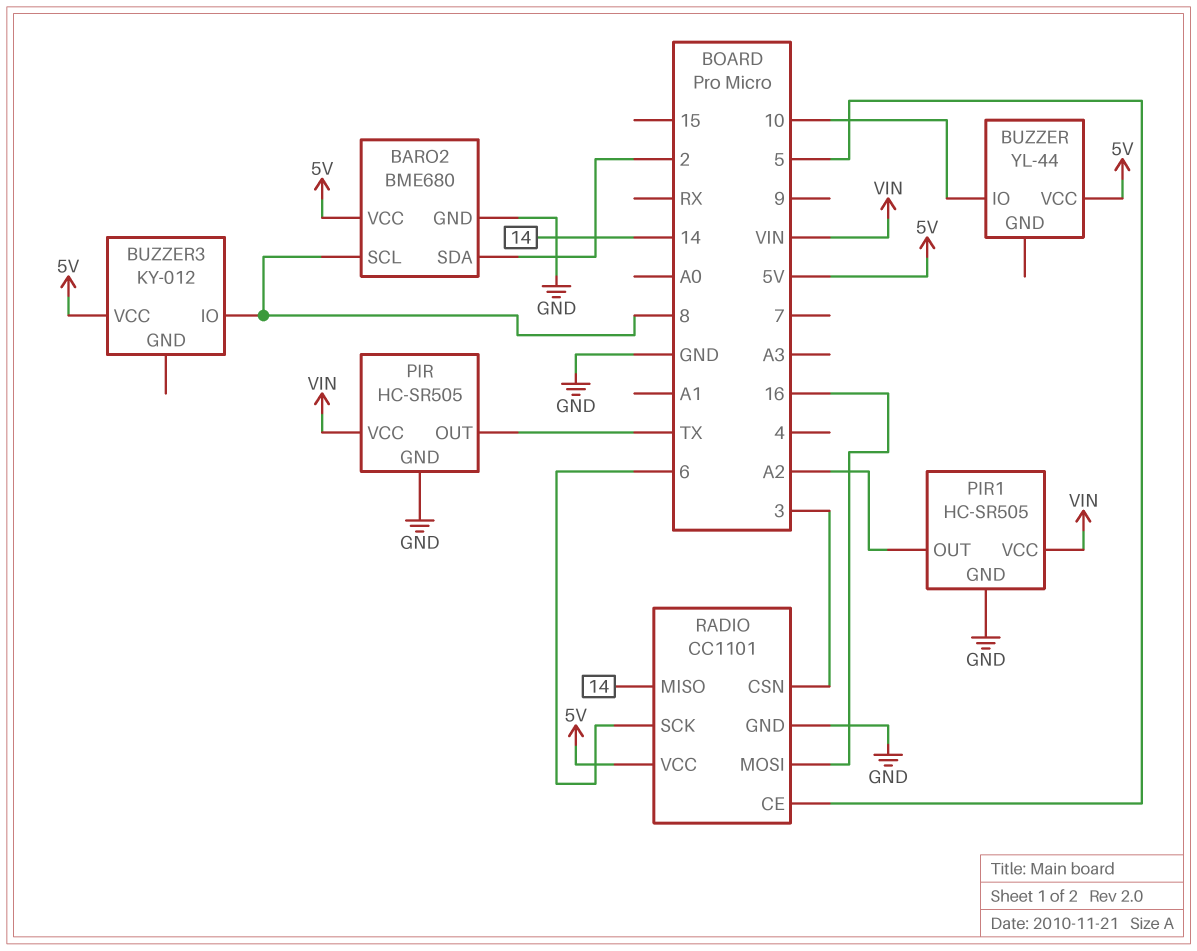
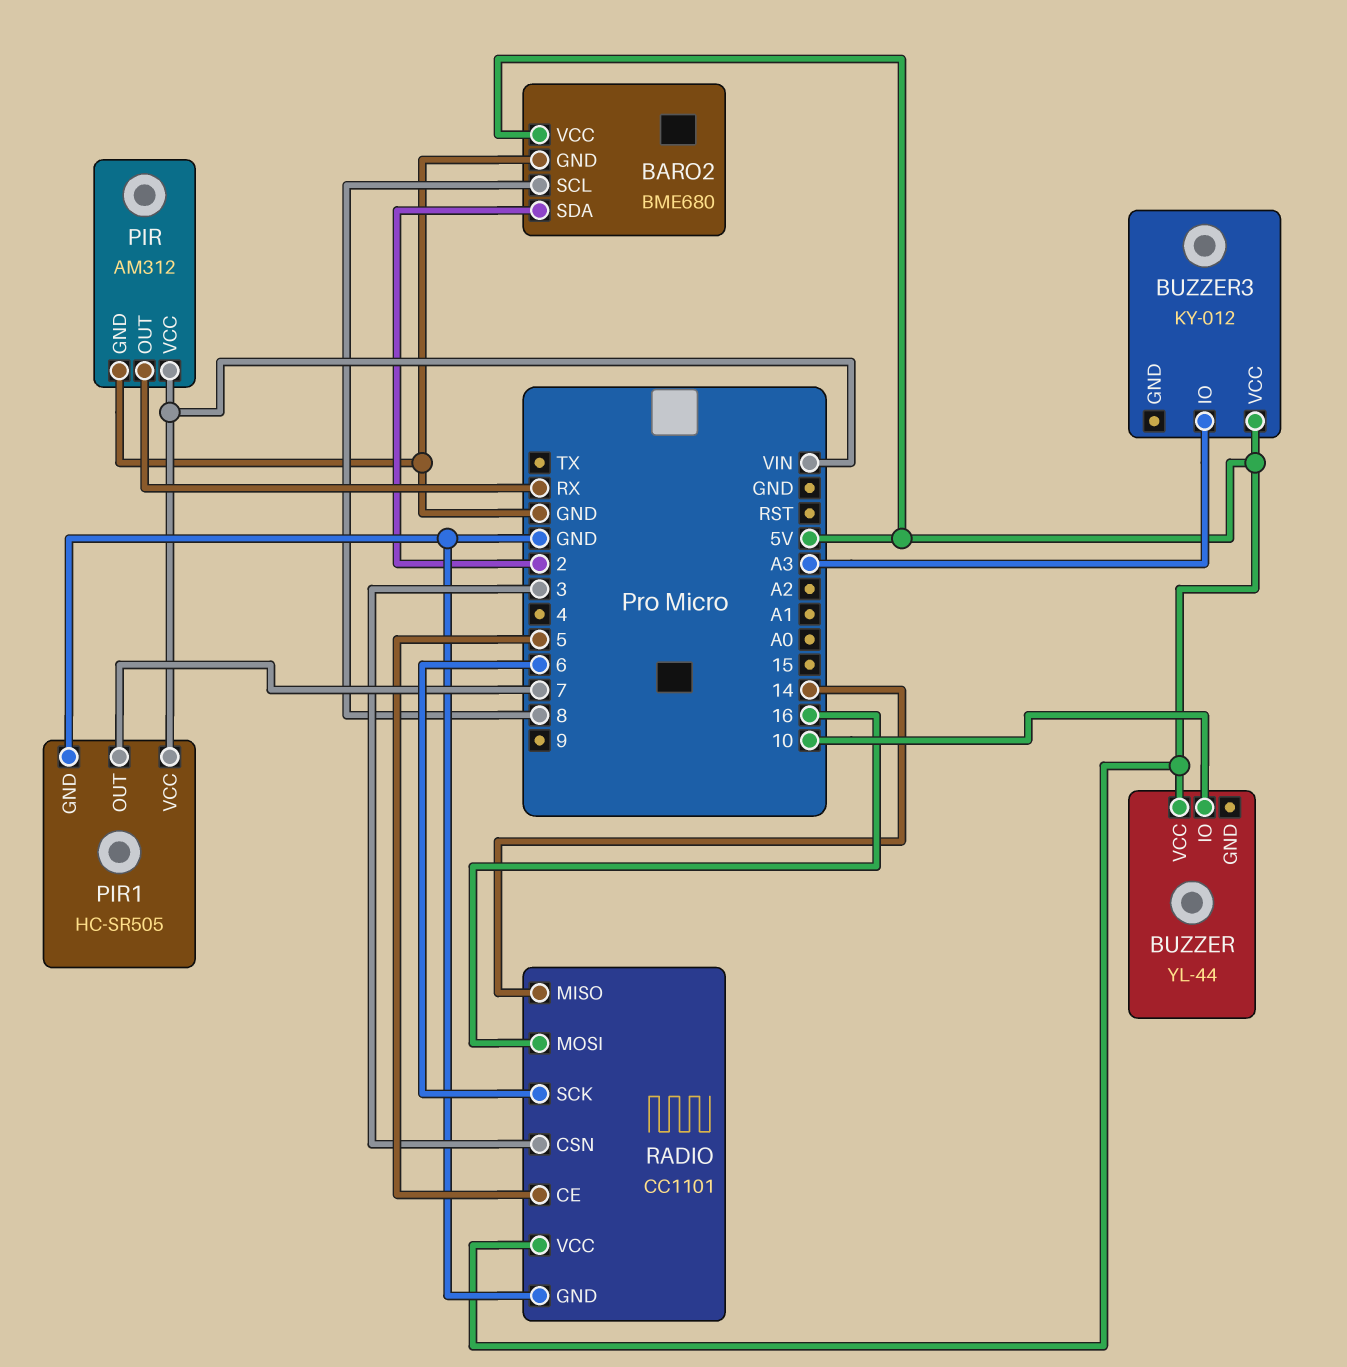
BUZZER3 pin IO: 8 -> A3
PIR: HC-SR505 -> AM312
PIR pin OUT: TX -> RX
PIR1 pin OUT: A2 -> 7

